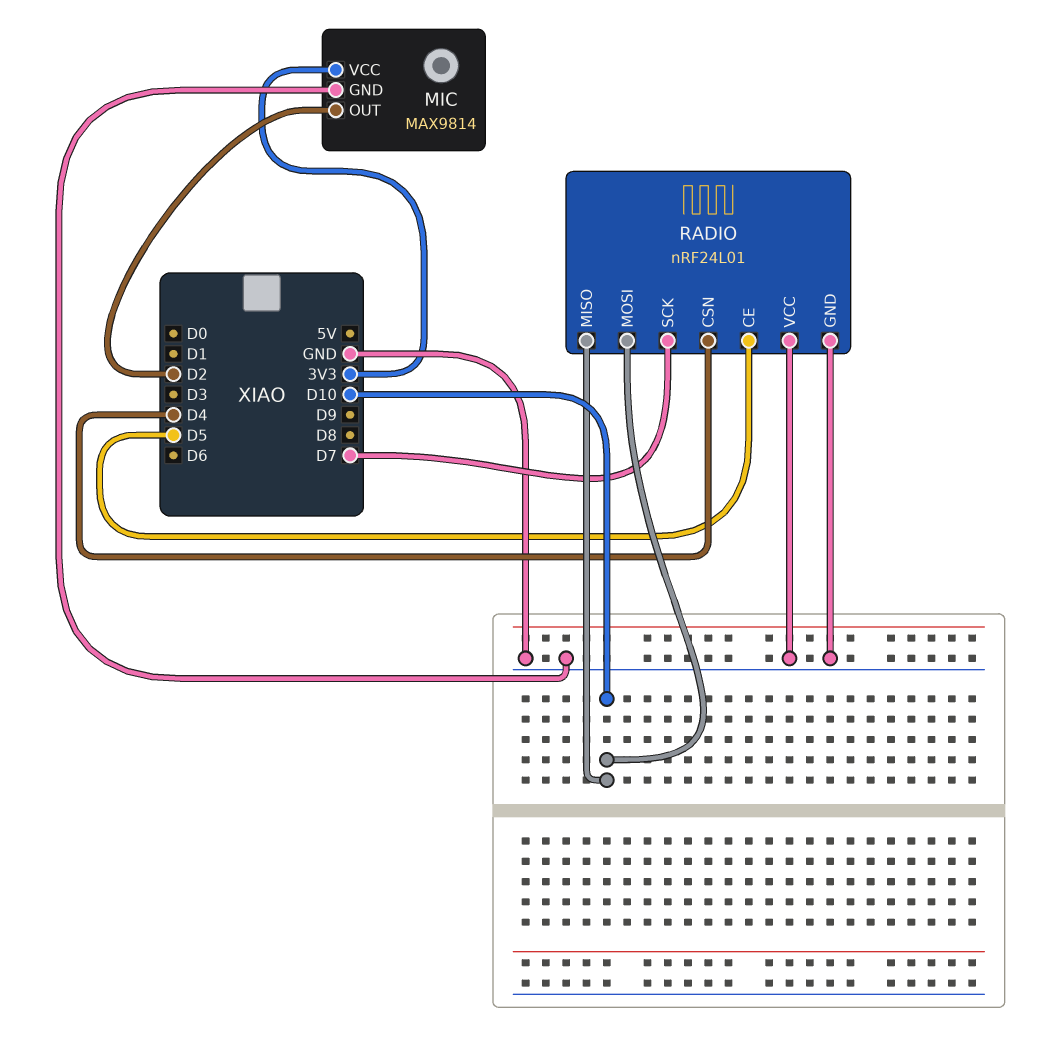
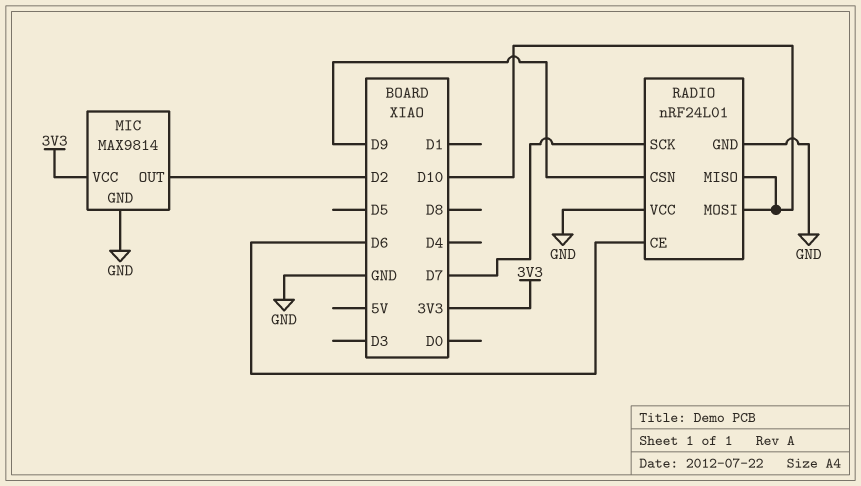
RADIO pin CE: D5 -> D6
RADIO pin CSN: D4 -> D9

